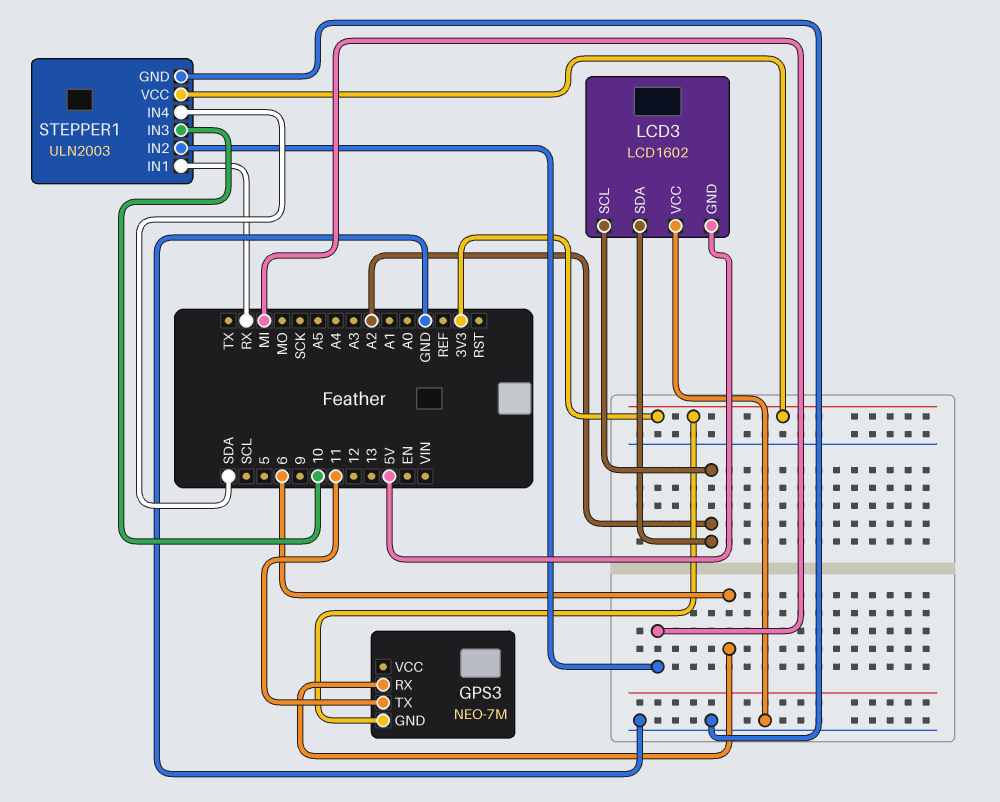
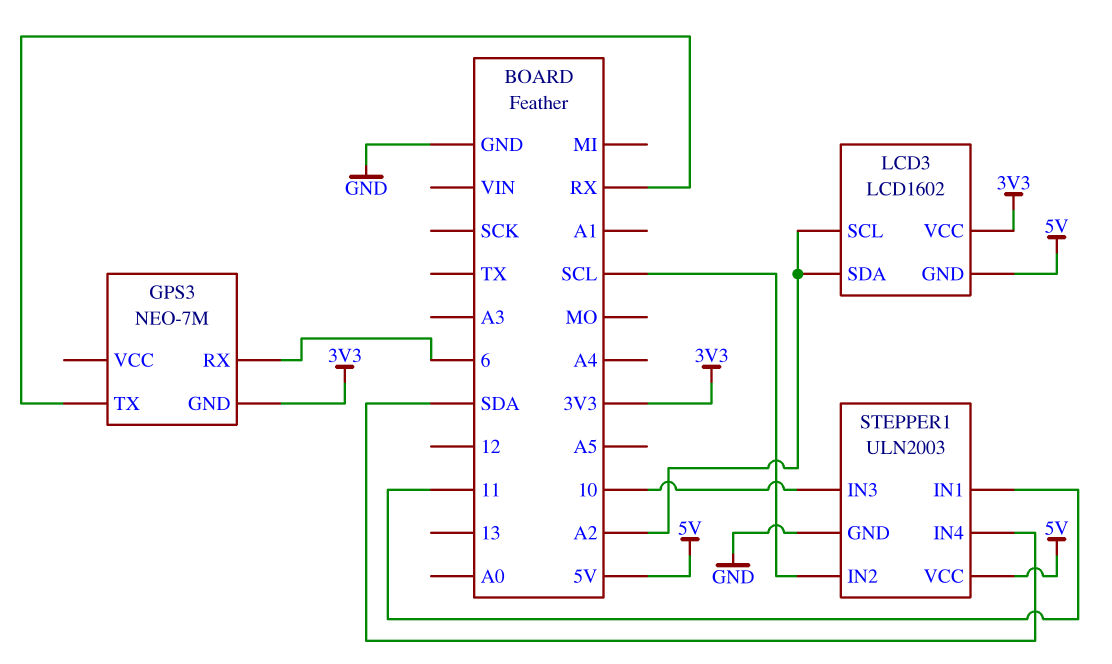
GPS3 pin TX: 11 -> RX
LCD3 pin VCC: GND -> 3V3
STEPPER1 pin IN1: RX -> 11
STEPPER1 pin IN2: MI -> SCL
STEPPER1 pin VCC: 3V3 -> 5V

